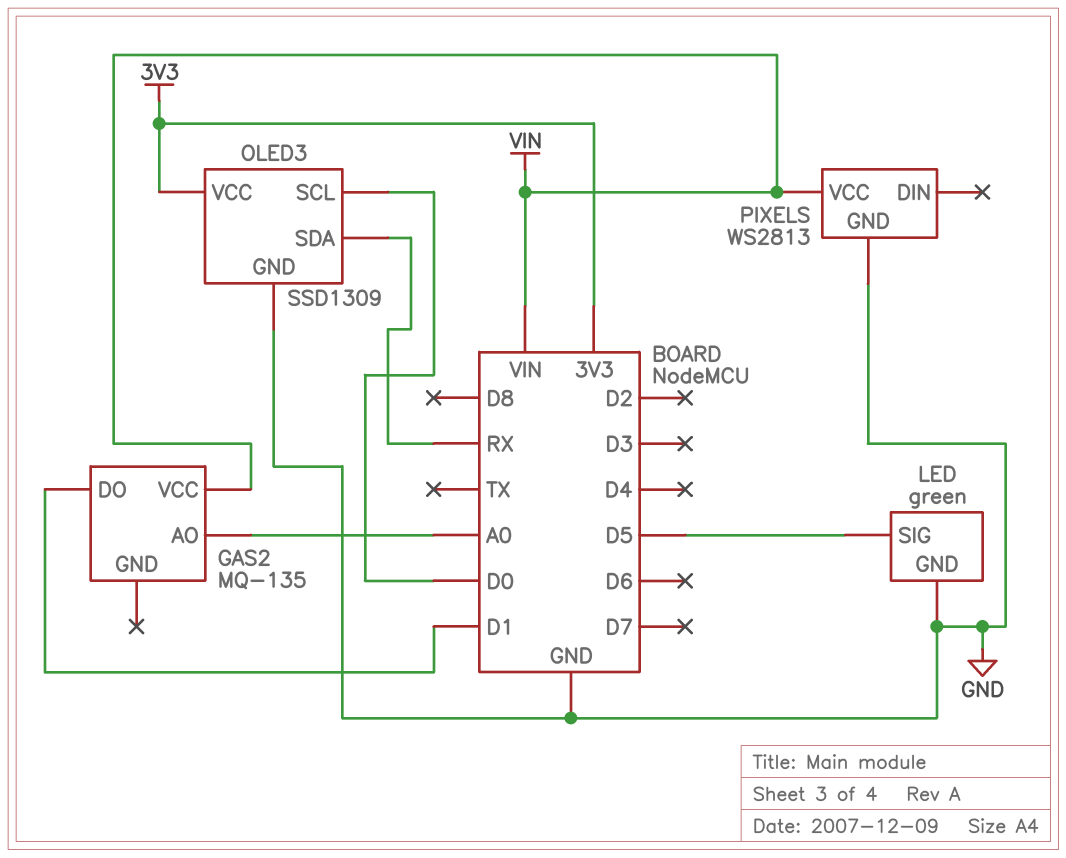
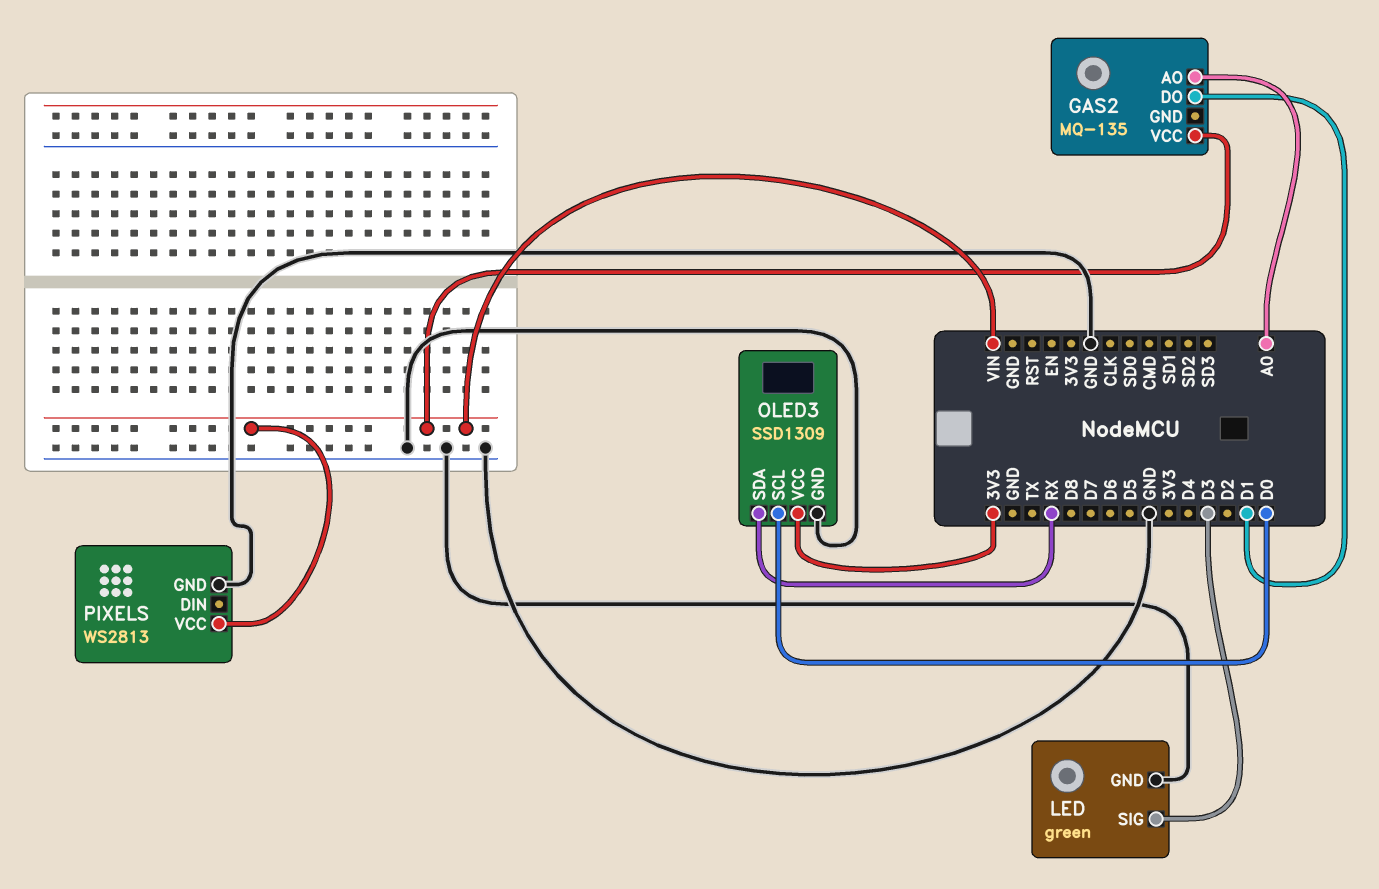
LED pin SIG: D5 -> D3

